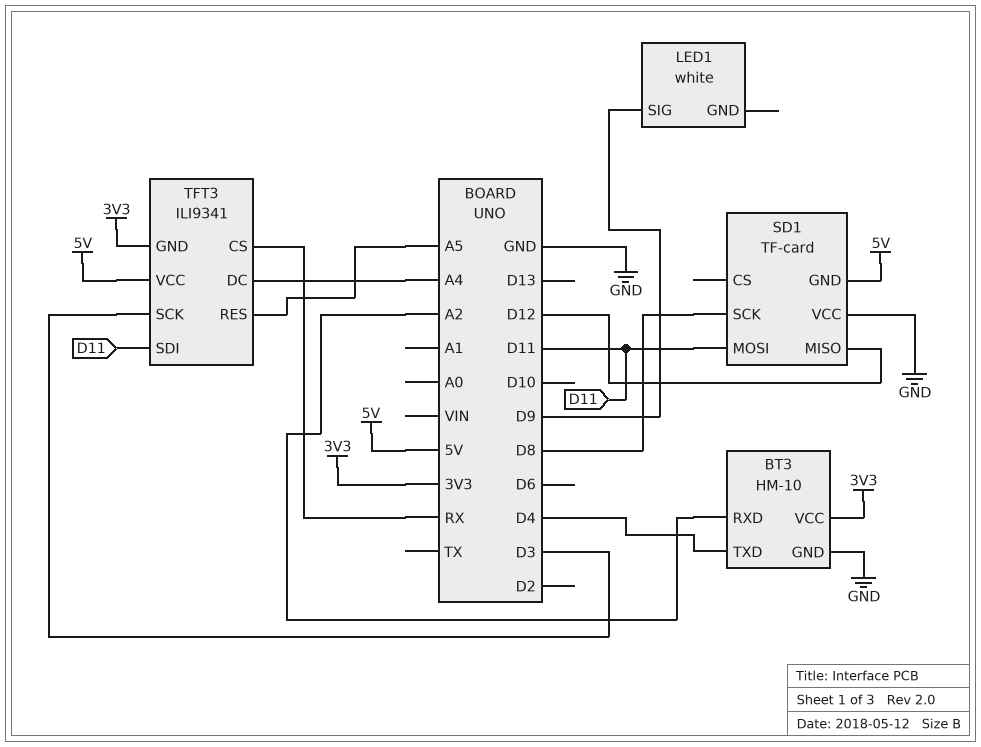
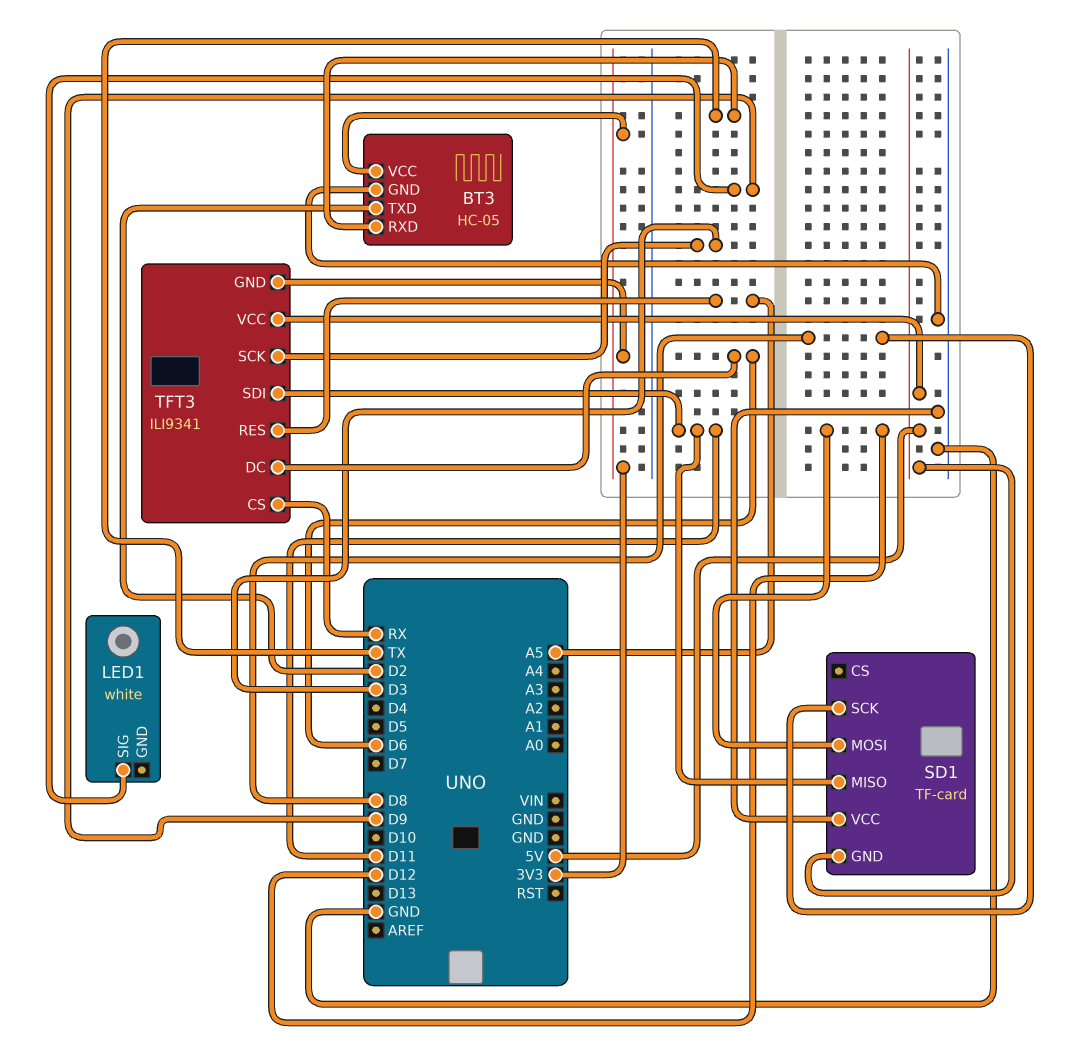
BT3: HM-10 -> HC-05
BT3 pin RXD: A2 -> TX
BT3 pin TXD: D4 -> D2
SD1 pin MISO: D12 -> D11
SD1 pin MOSI: D11 -> D12
TFT3 pin DC: A4 -> D6

